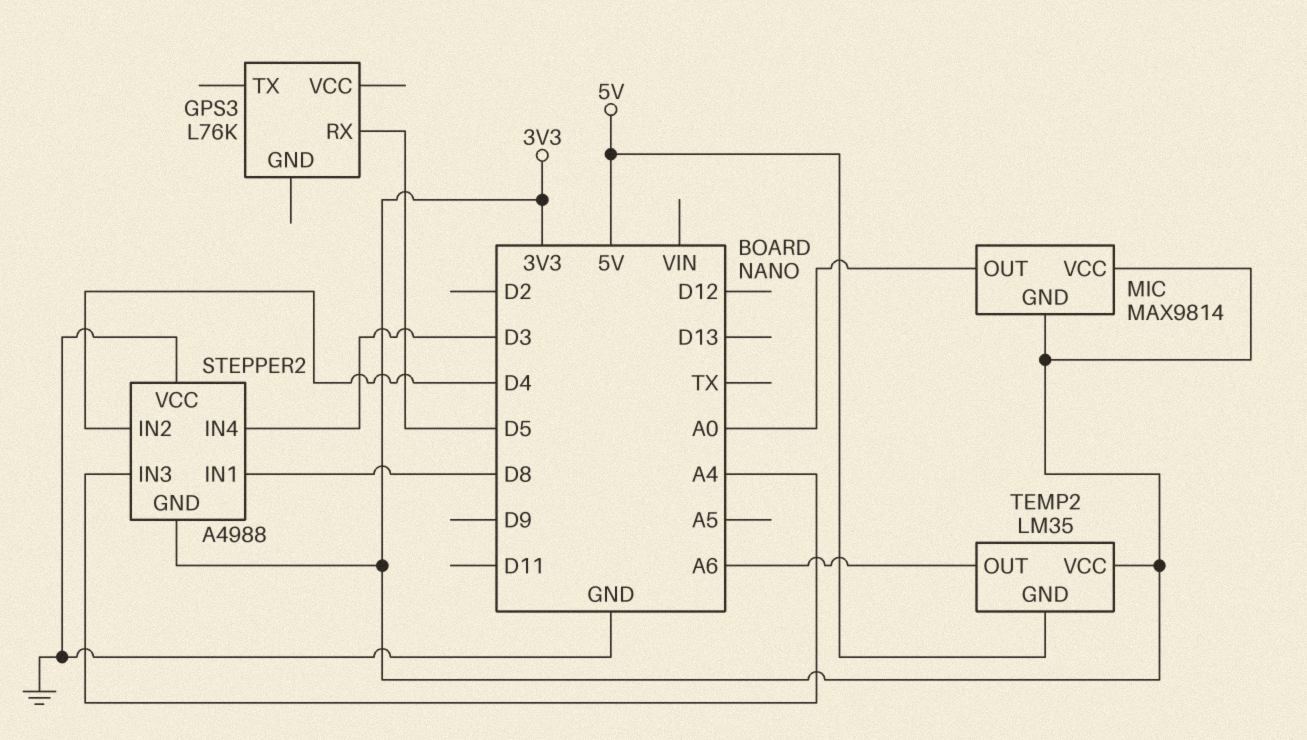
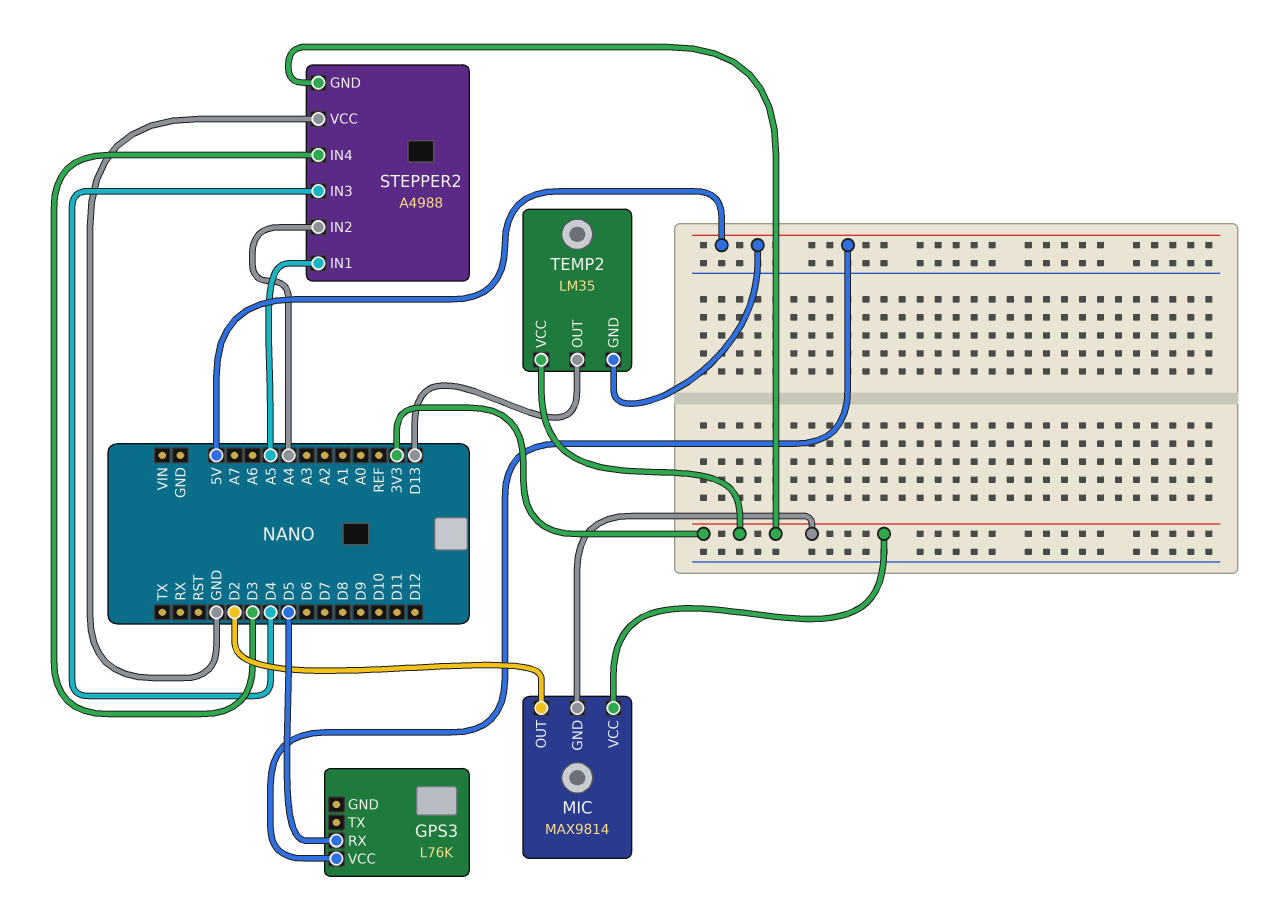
GPS3 pin VCC: none -> 5V
MIC pin OUT: A0 -> D2
STEPPER2 pin IN1: D8 -> A5
STEPPER2 pin IN2: D4 -> A4
STEPPER2 pin IN3: A4 -> D4
TEMP2 pin OUT: A6 -> D13

